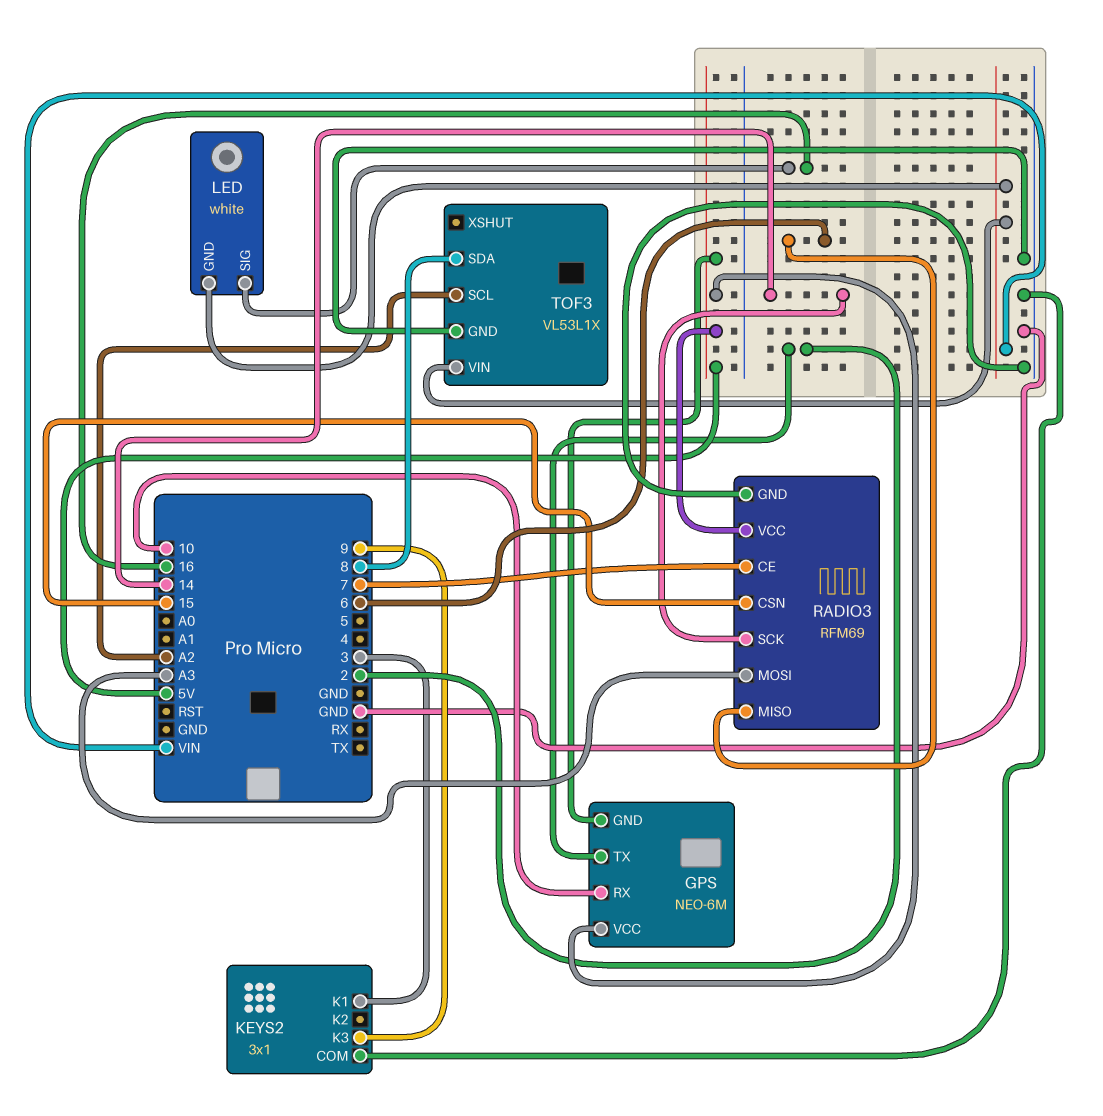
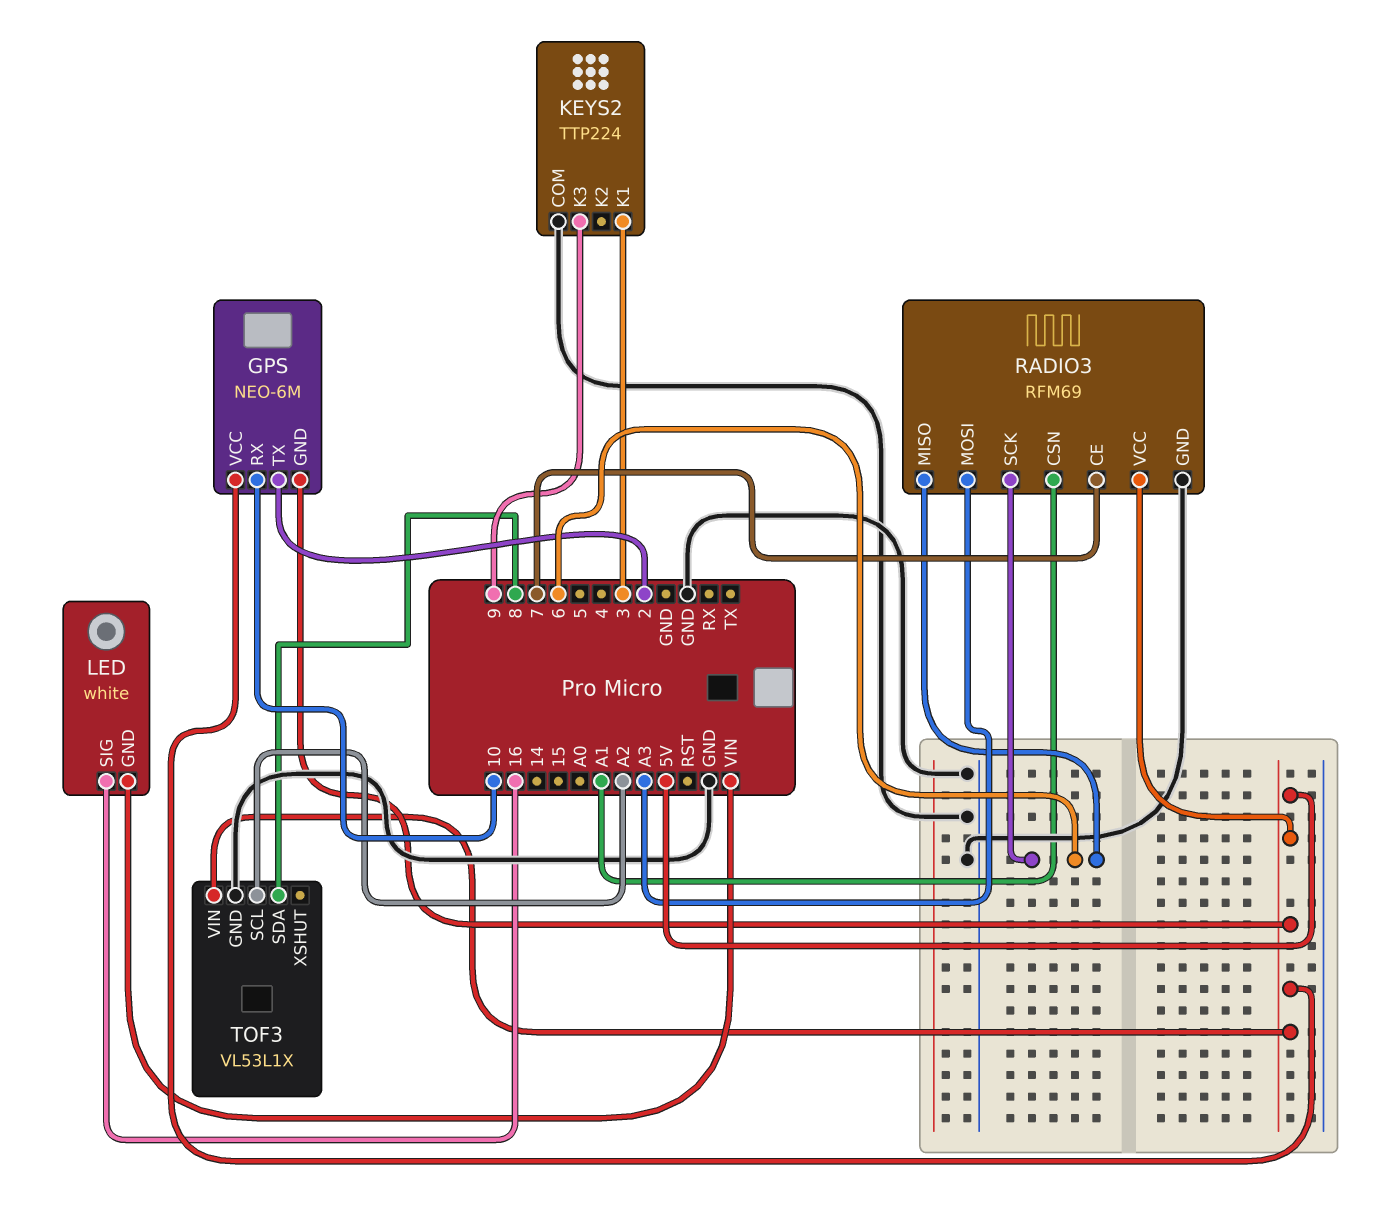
KEYS2: 3x1 -> TTP224
RADIO3 pin CSN: 15 -> A1
RADIO3 pin SCK: 14 -> 6
TOF3 pin VIN: VIN -> 5V

